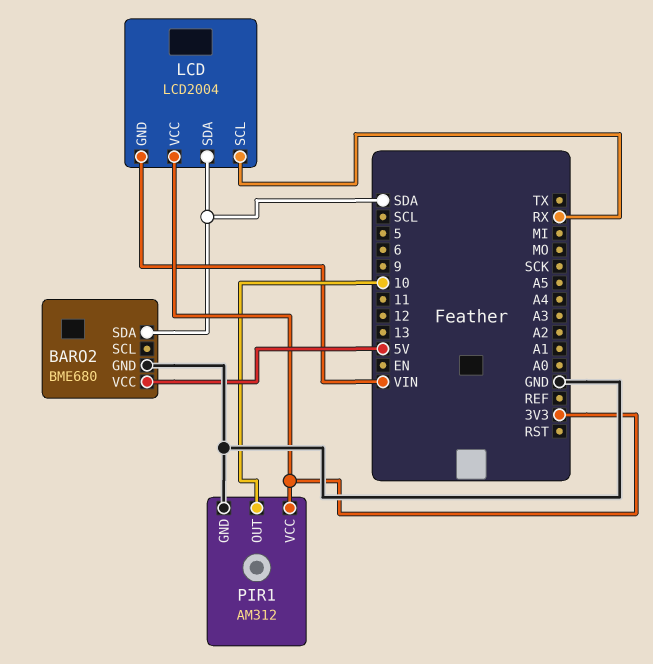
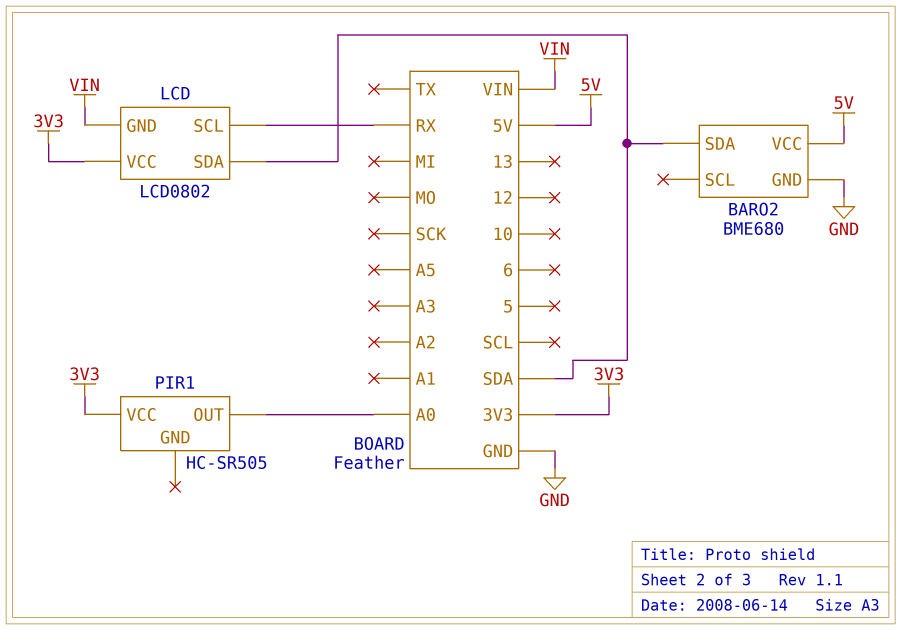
LCD: LCD2004 -> LCD0802
PIR1: AM312 -> HC-SR505
PIR1 pin GND: GND -> none
PIR1 pin OUT: 10 -> A0

